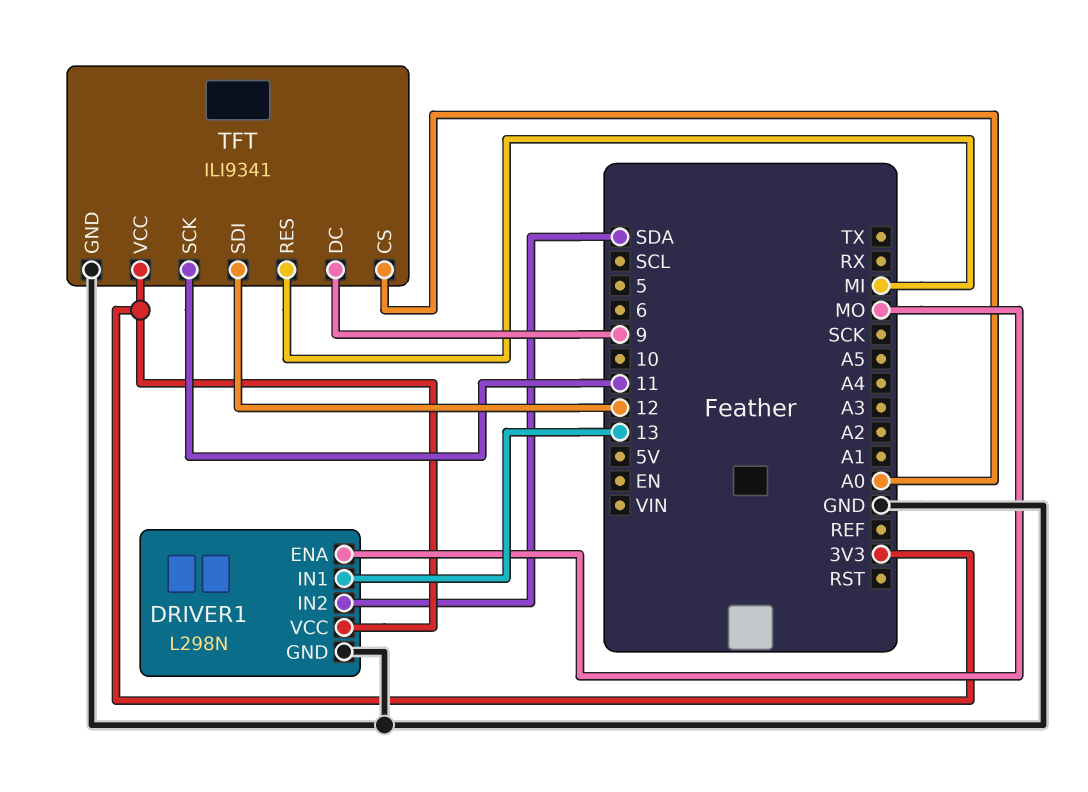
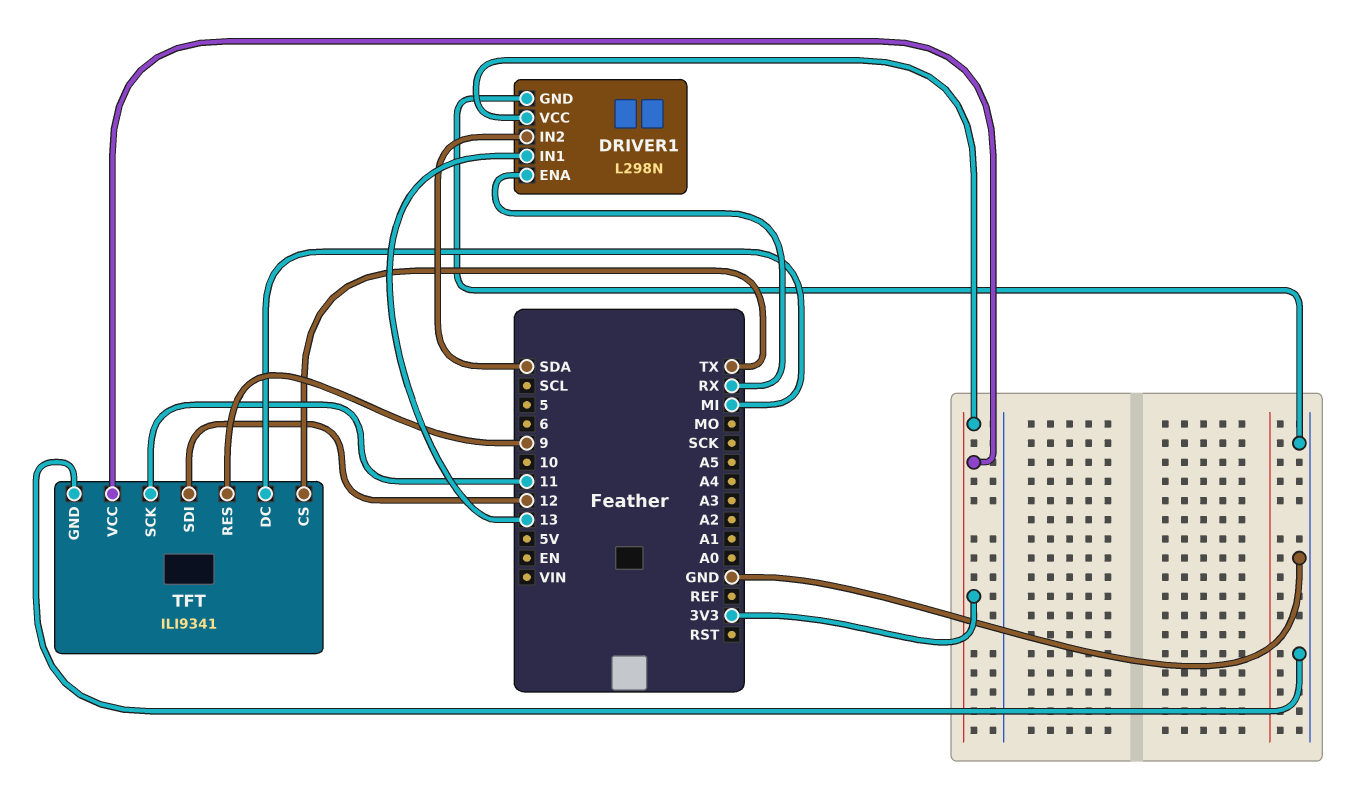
DRIVER1 pin ENA: MO -> RX
TFT pin CS: A0 -> TX
TFT pin DC: 9 -> MI
TFT pin RES: MI -> 9

